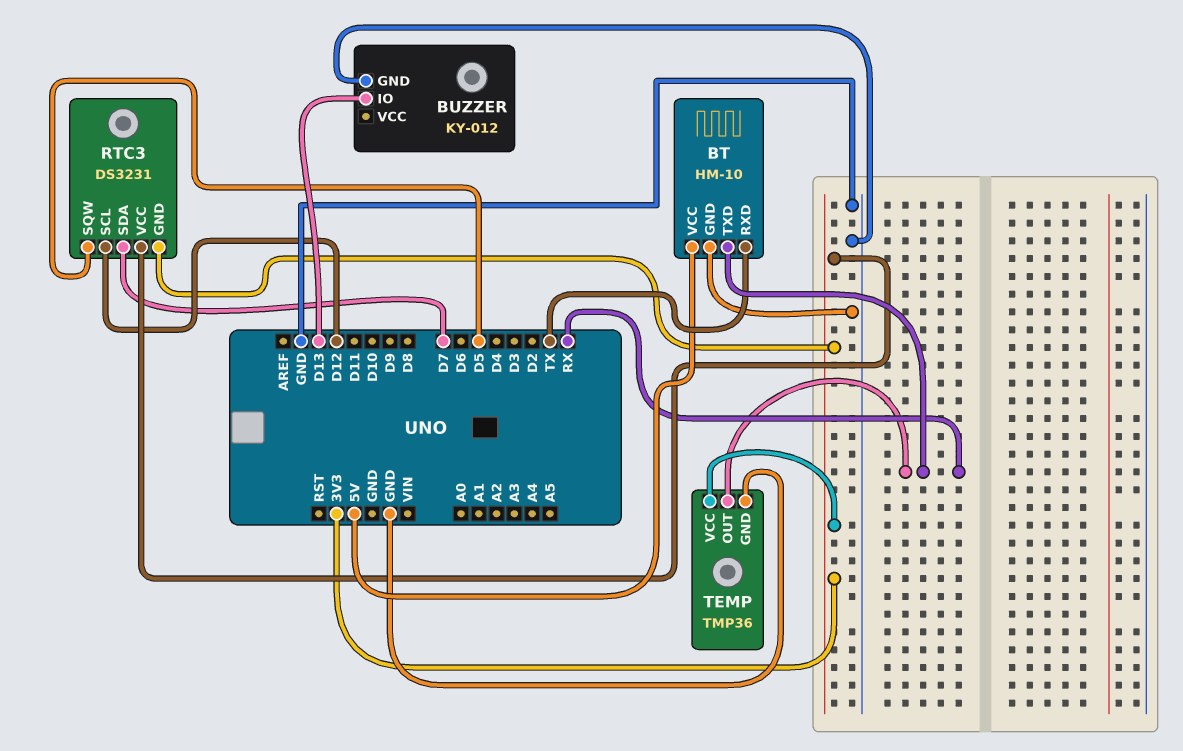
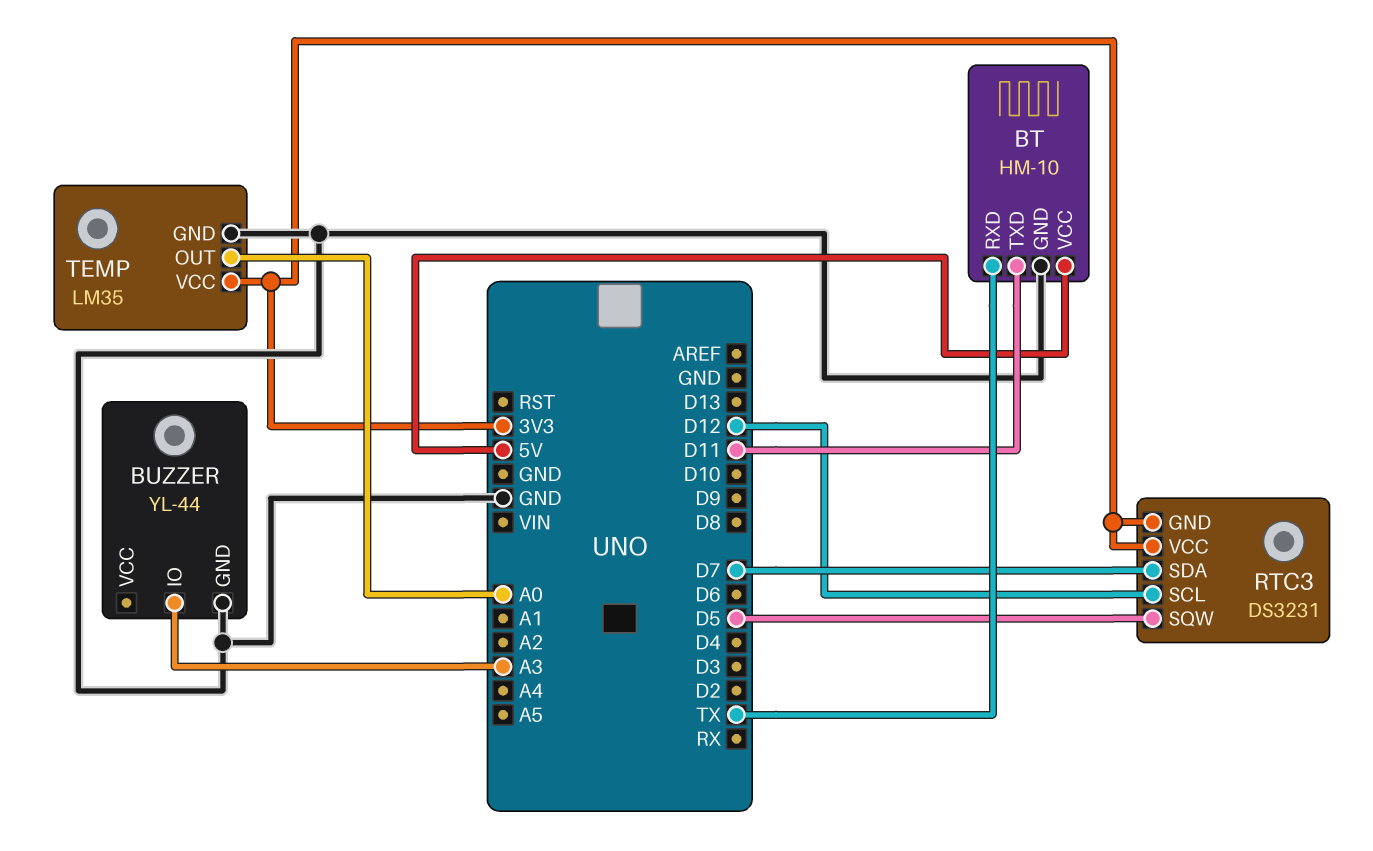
BT pin TXD: RX -> D11
BUZZER: KY-012 -> YL-44
BUZZER pin IO: D13 -> A3
TEMP: TMP36 -> LM35
TEMP pin OUT: RX -> A0

